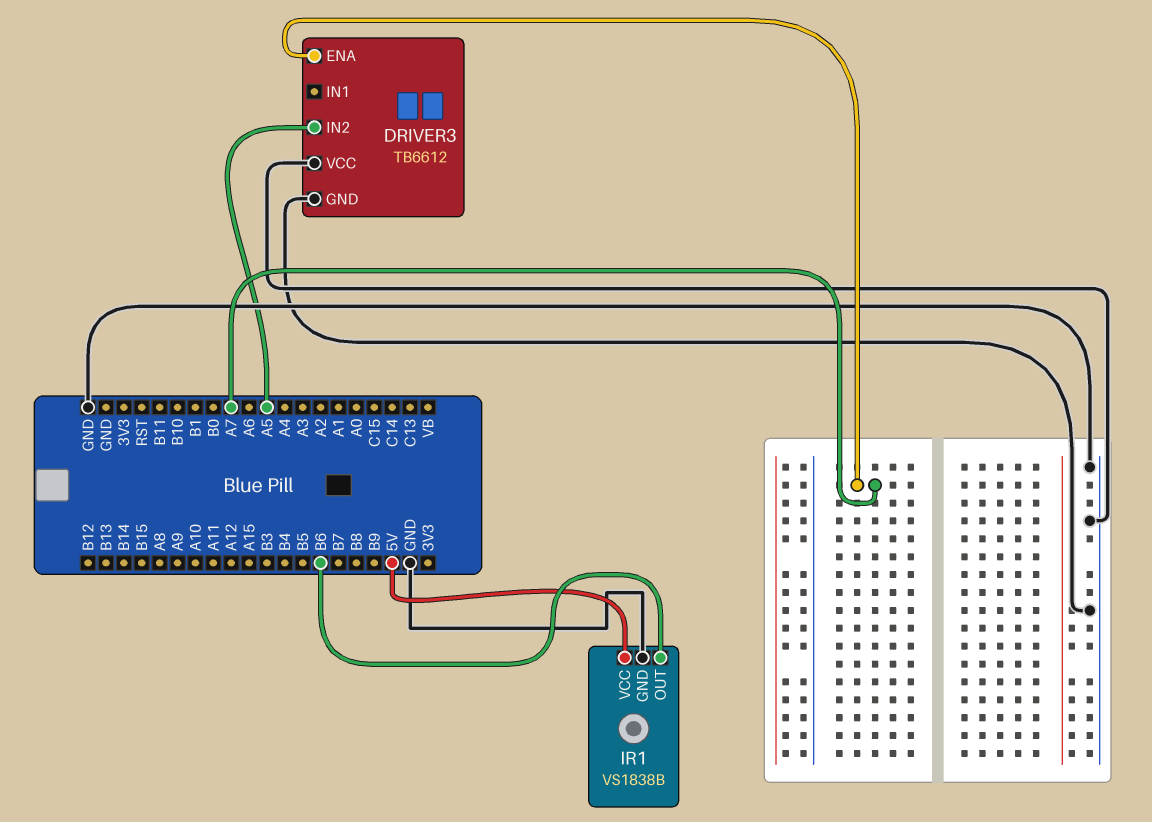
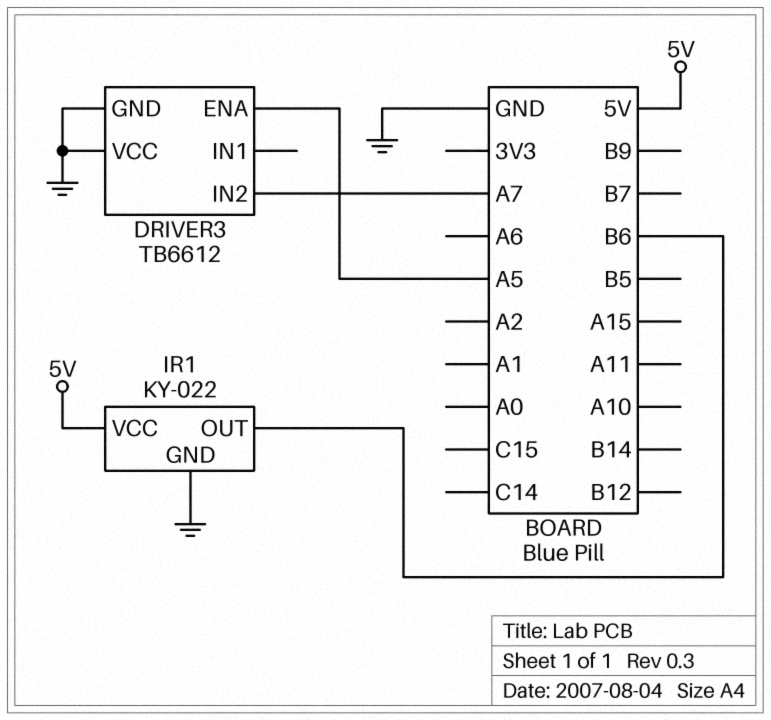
DRIVER3 pin ENA: A7 -> A5
DRIVER3 pin IN2: A5 -> A7
IR1: VS1838B -> KY-022

